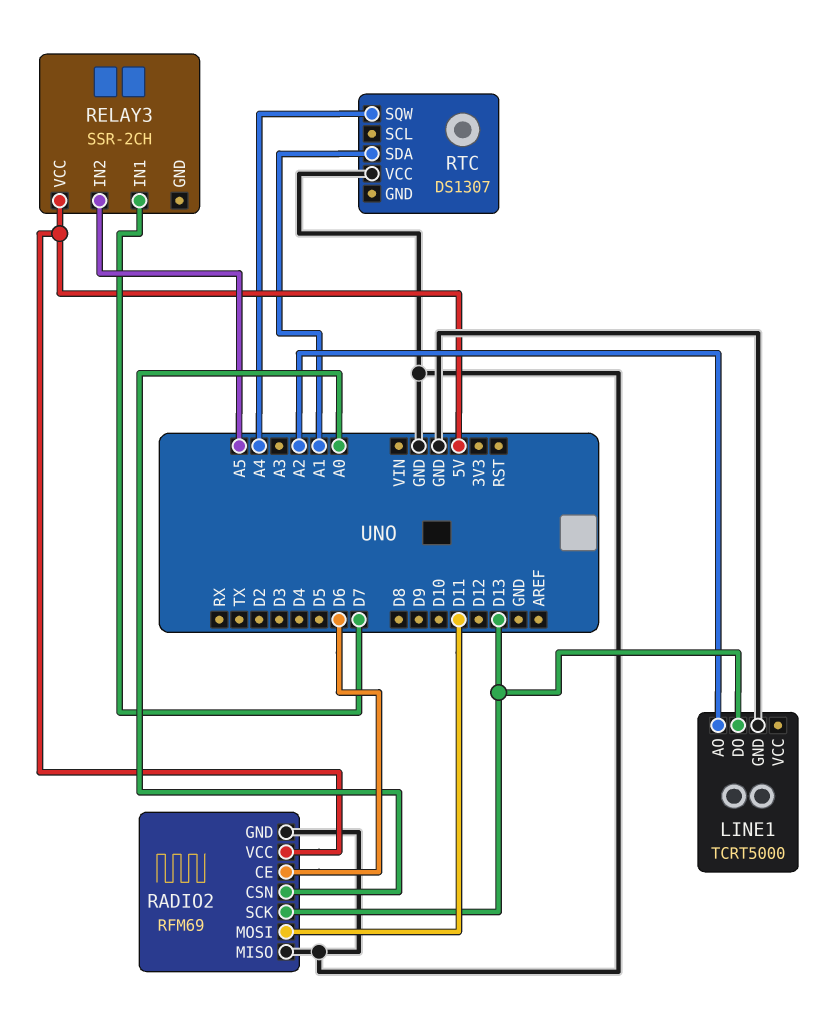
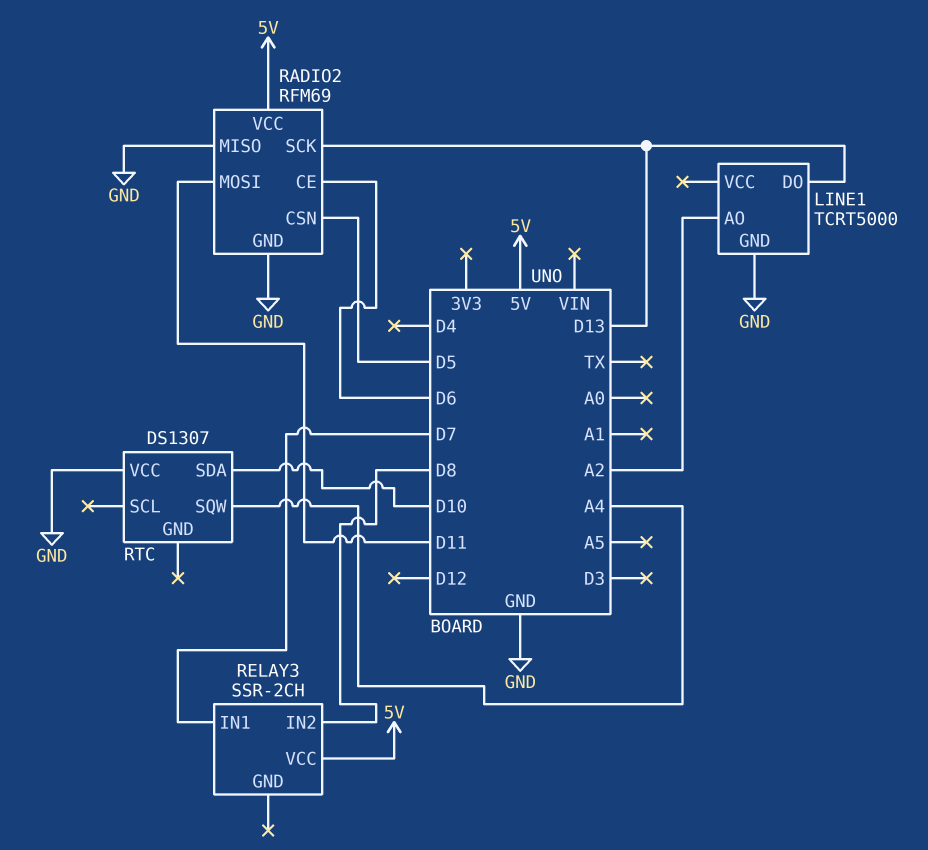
RADIO2 pin CSN: A0 -> D5
RELAY3 pin IN2: A5 -> D8
RTC pin SDA: A1 -> D10

